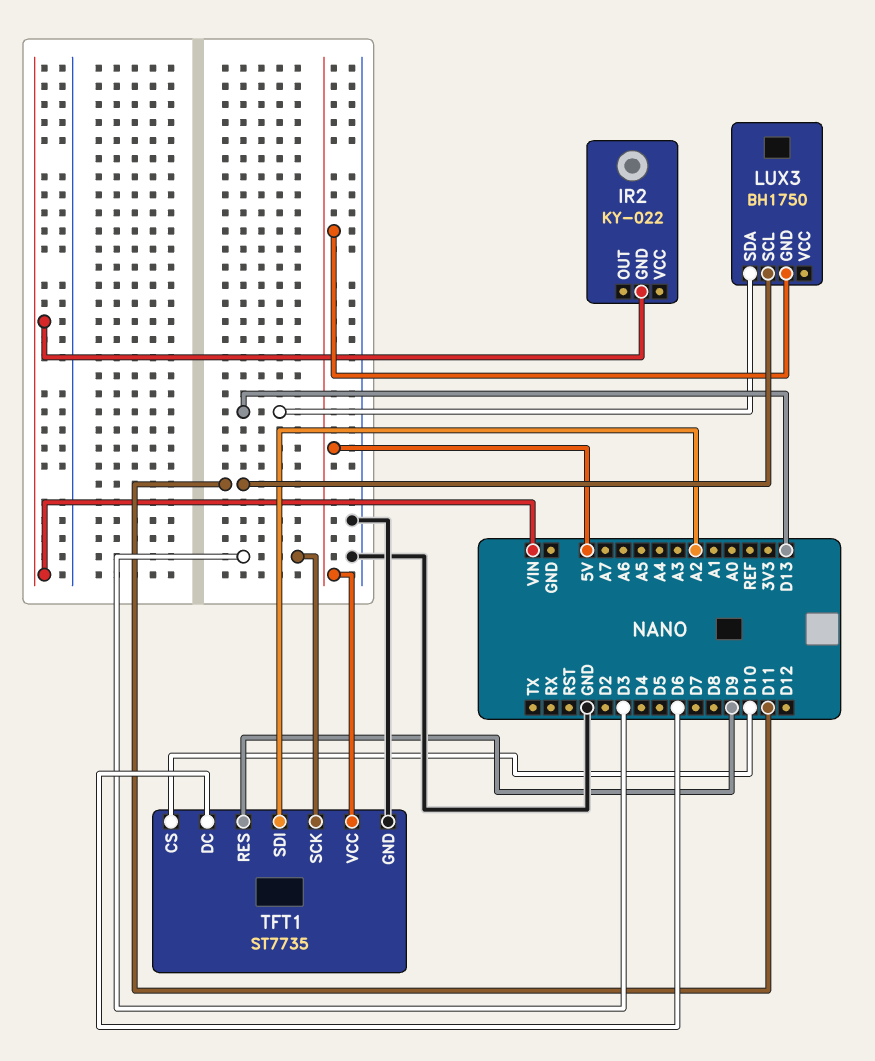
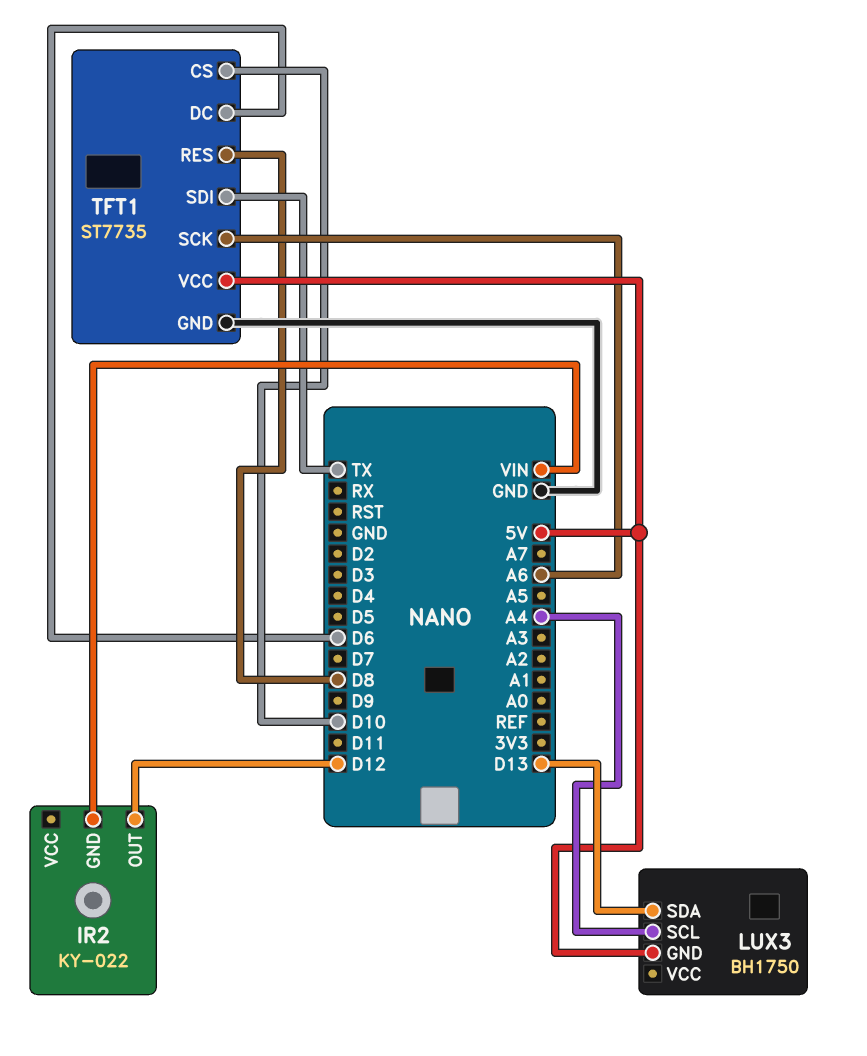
IR2 pin OUT: none -> D12
LUX3 pin SCL: D11 -> A4
TFT1 pin RES: D9 -> D8
TFT1 pin SCK: D3 -> A6
TFT1 pin SDI: A2 -> TX

